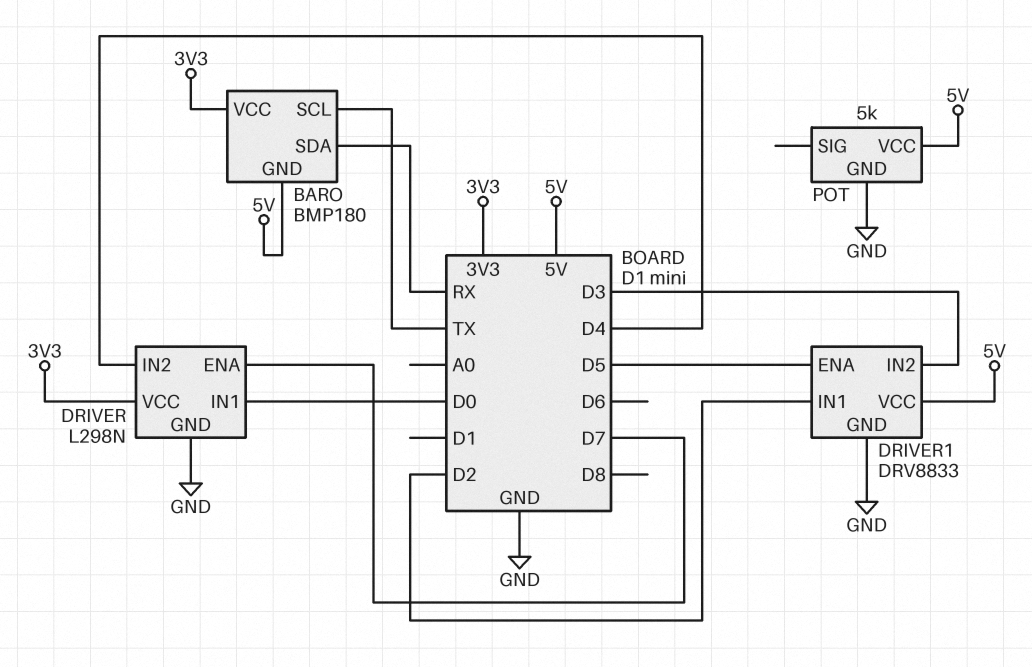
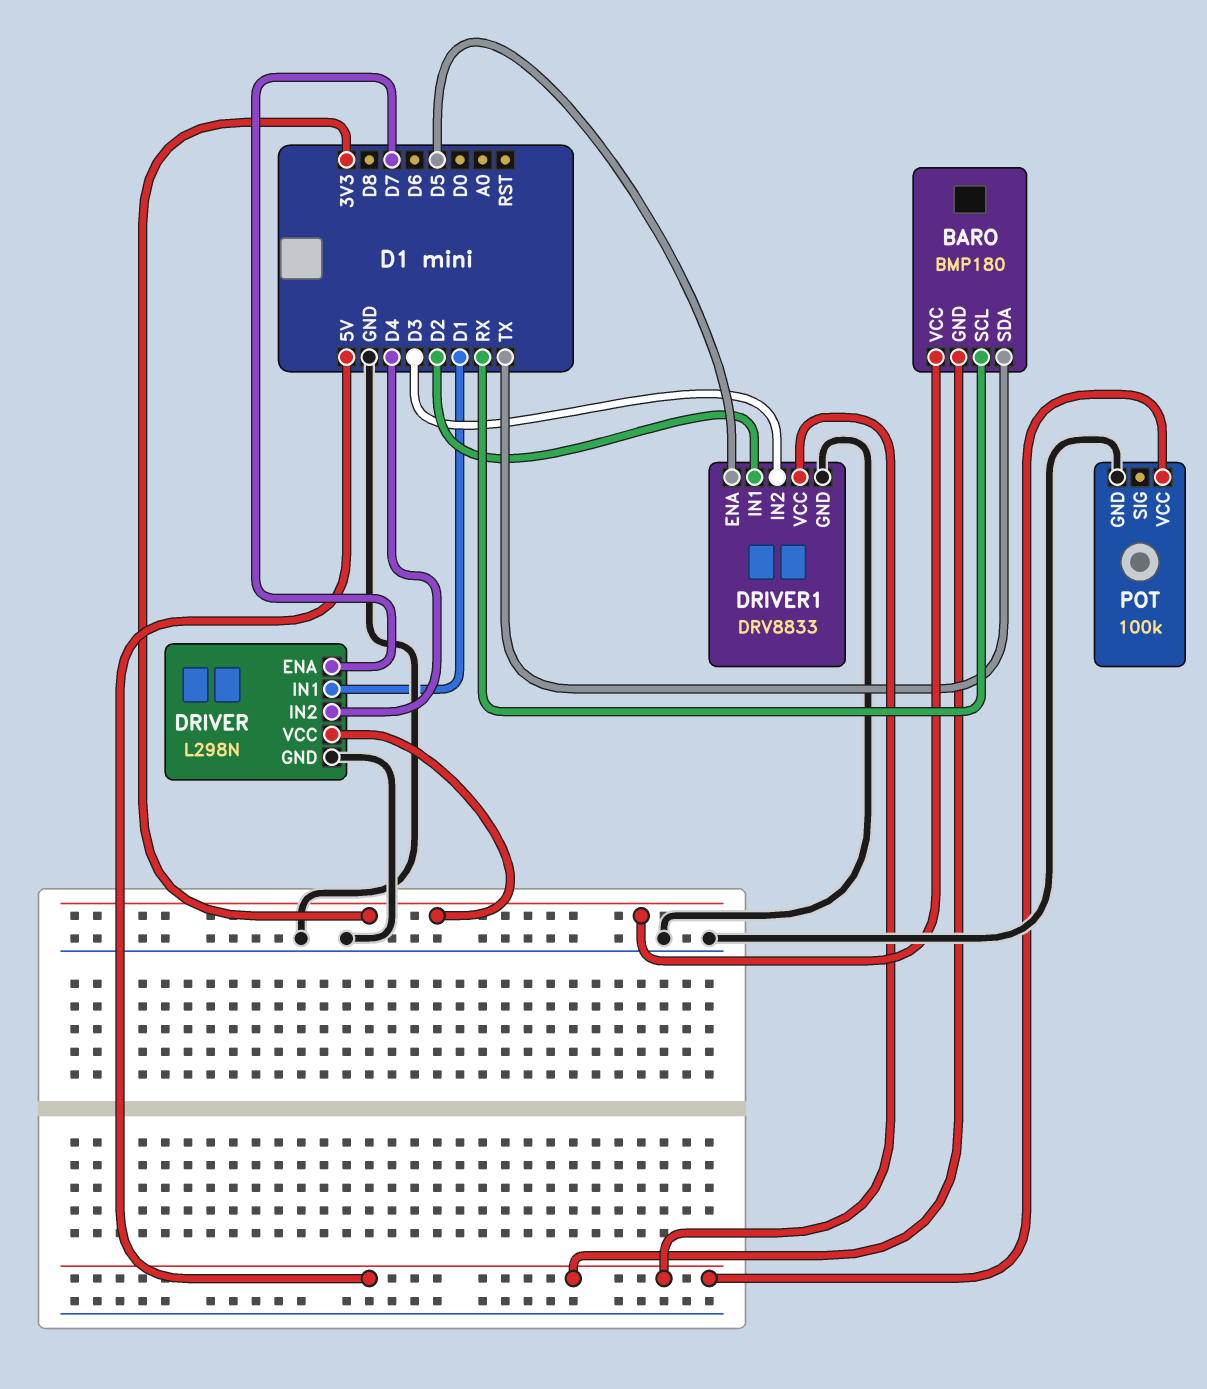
BARO pin SCL: TX -> RX
BARO pin SDA: RX -> TX
DRIVER pin IN1: D0 -> D1
POT: 5k -> 100k

